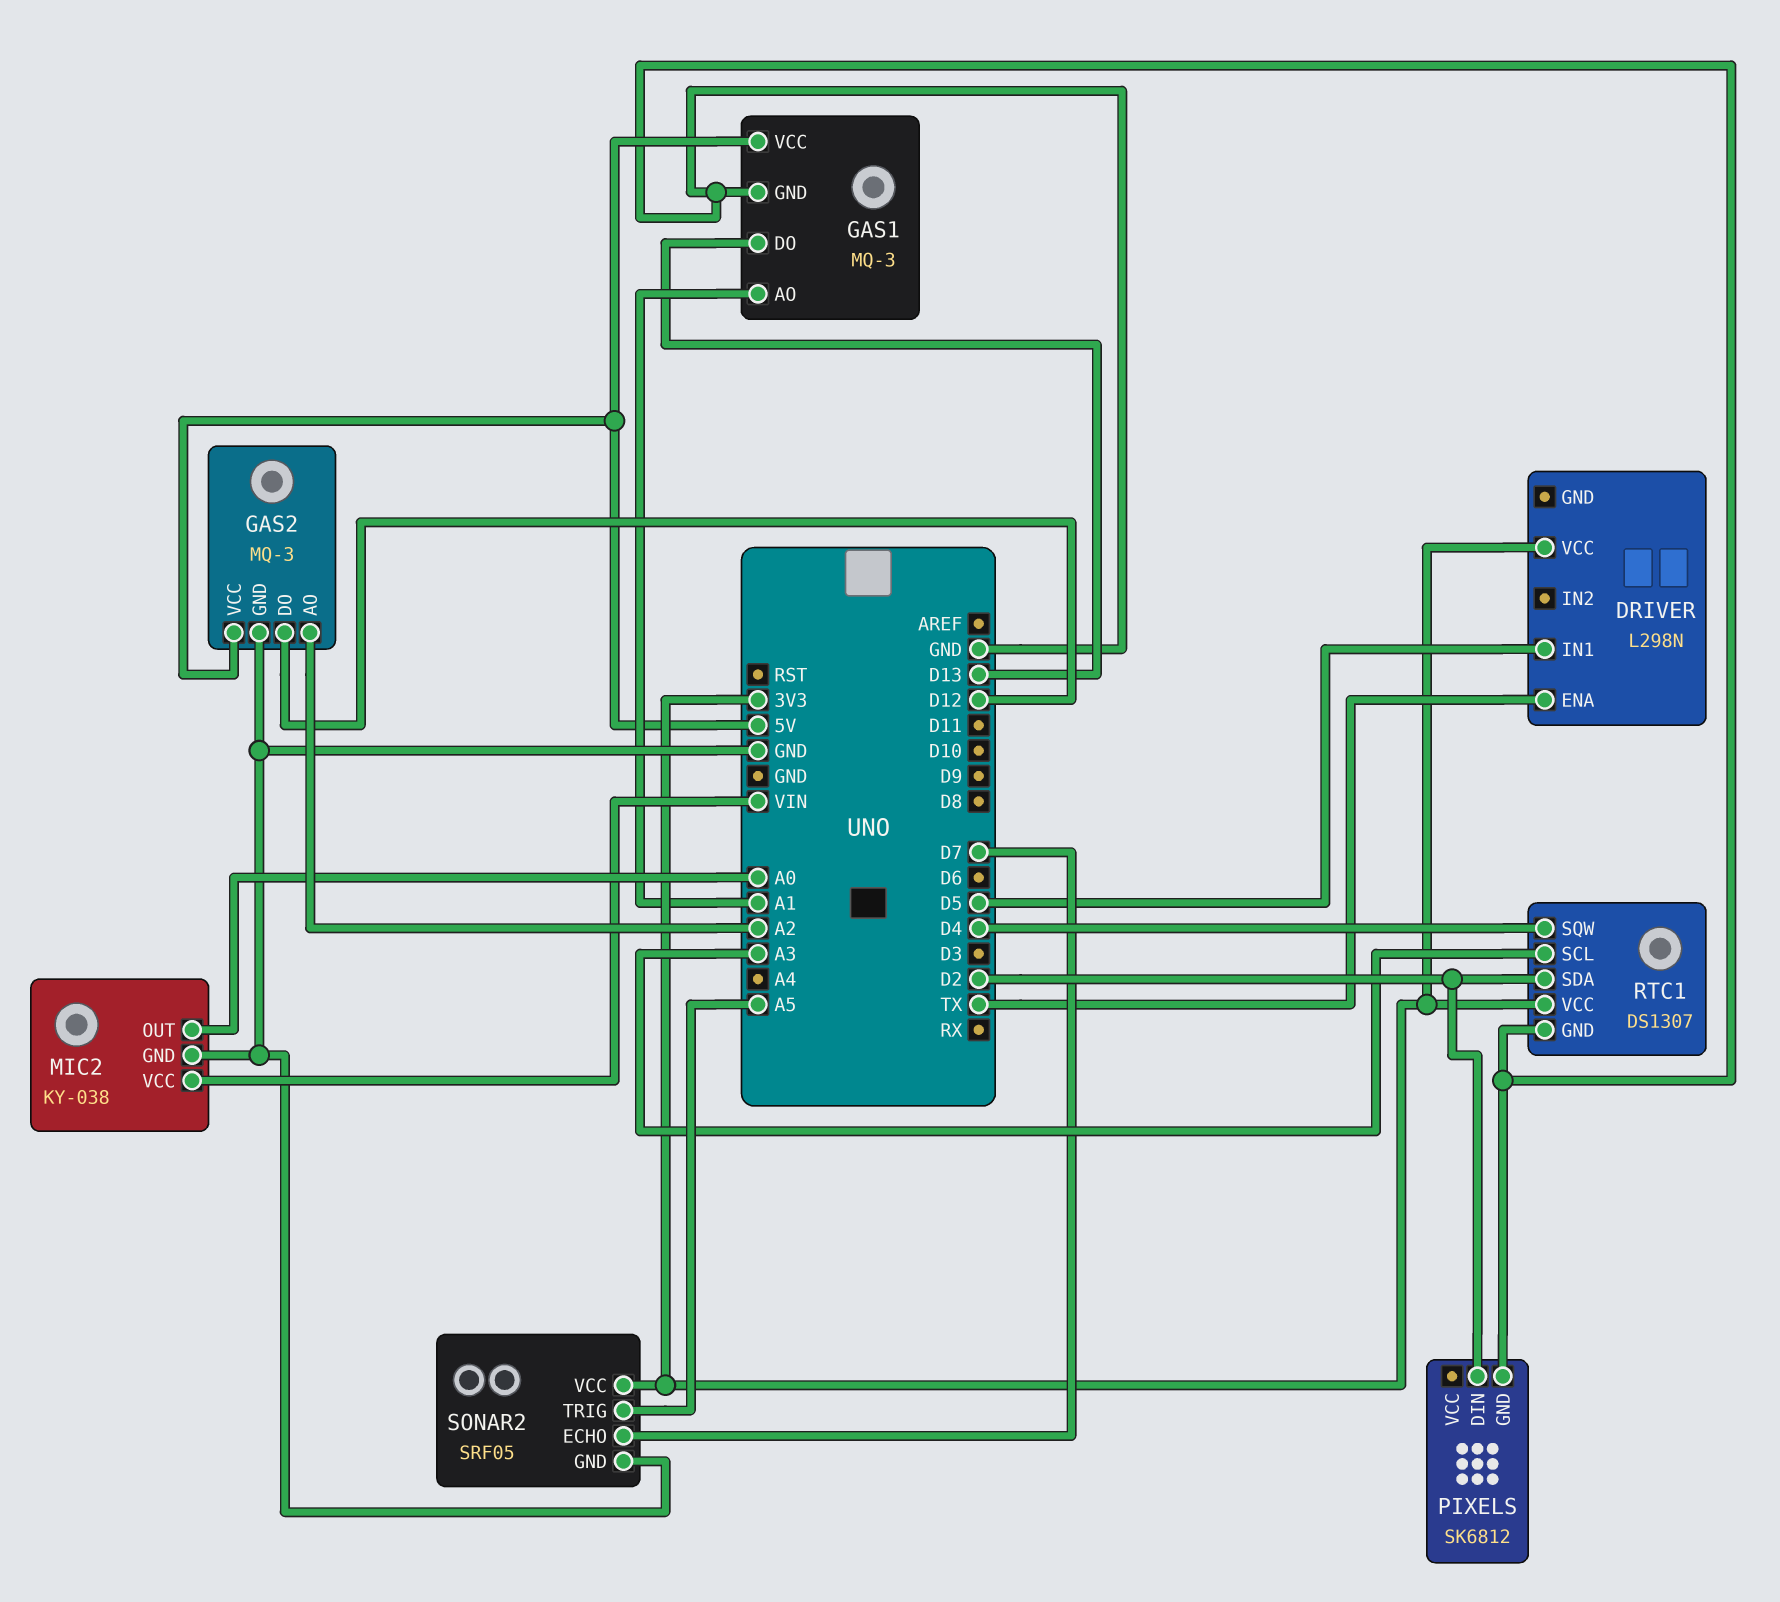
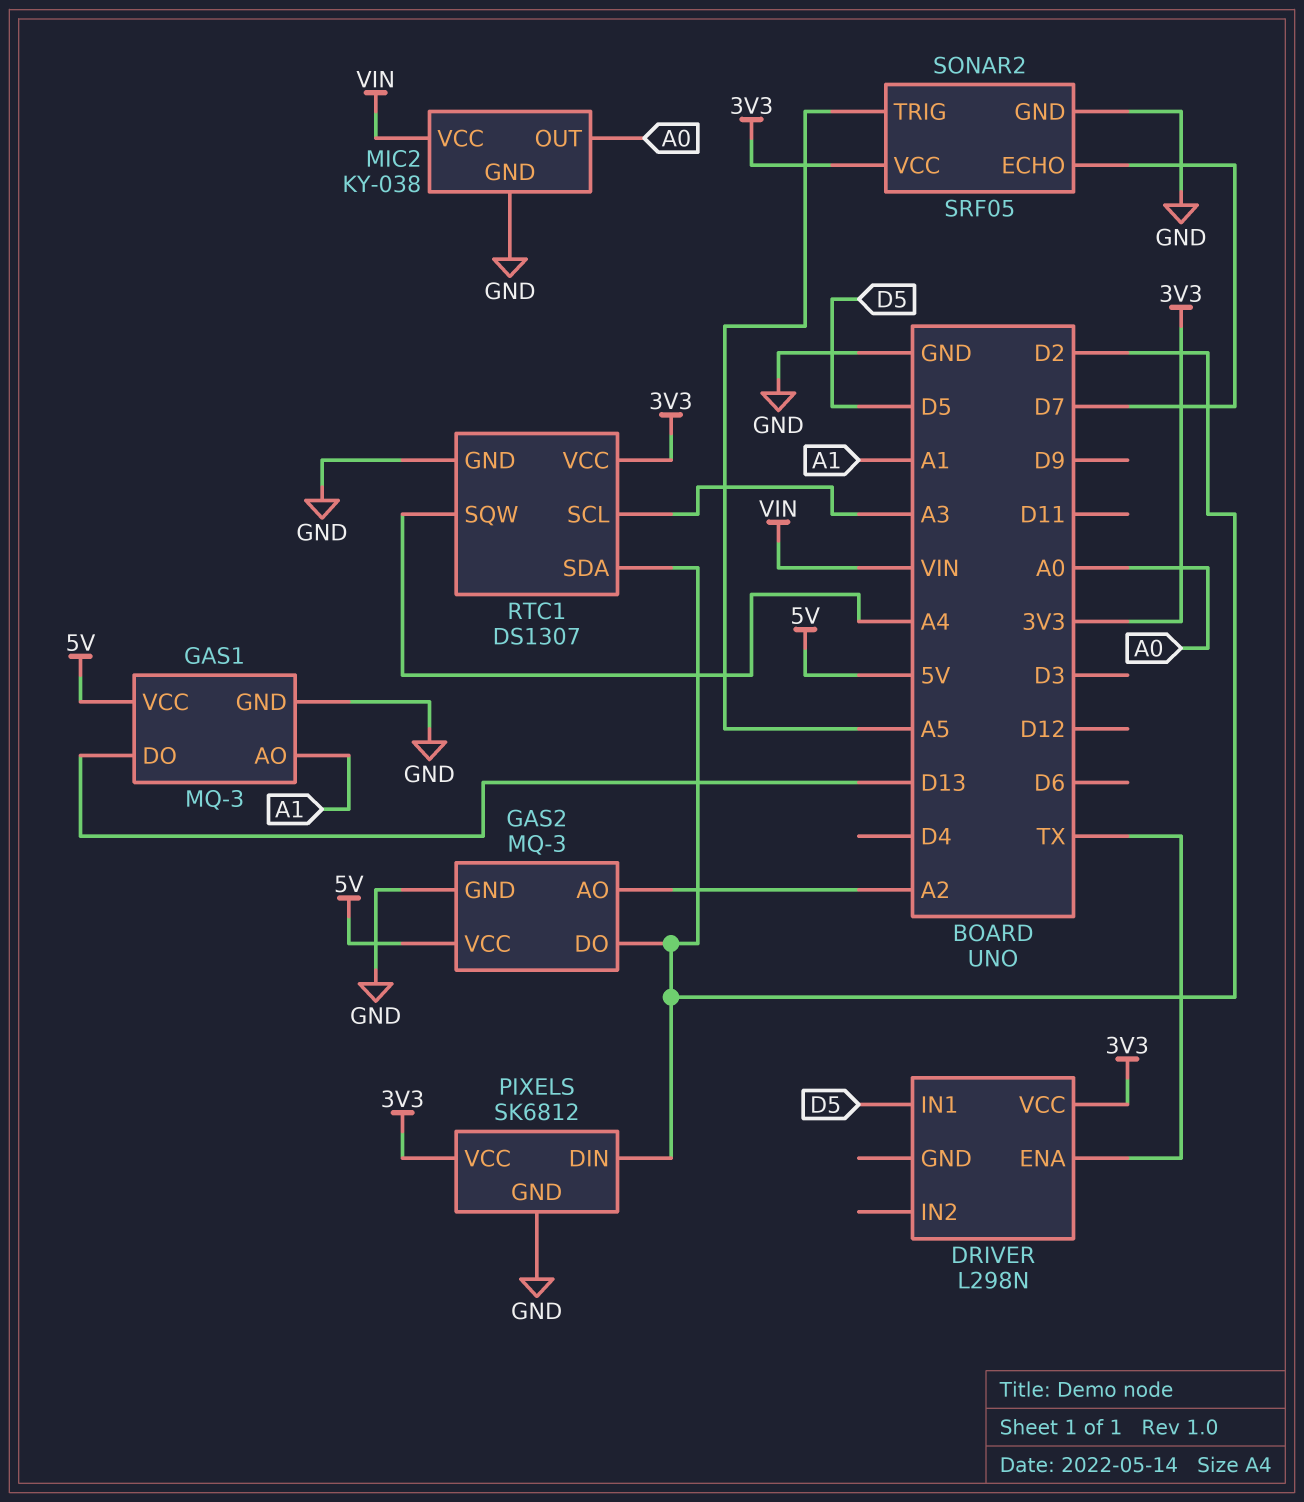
GAS2 pin DO: D12 -> D2
PIXELS pin VCC: none -> 3V3
RTC1 pin SQW: D4 -> A4

